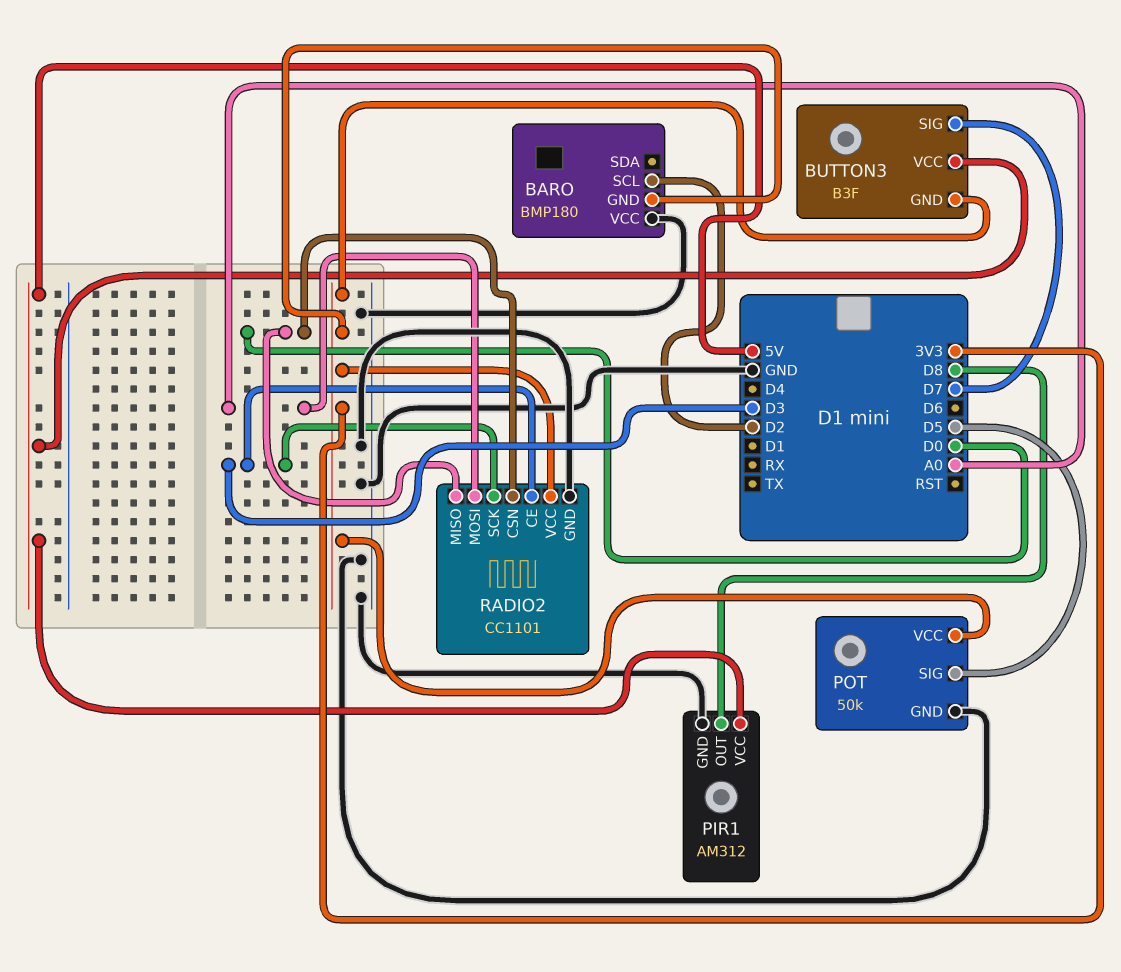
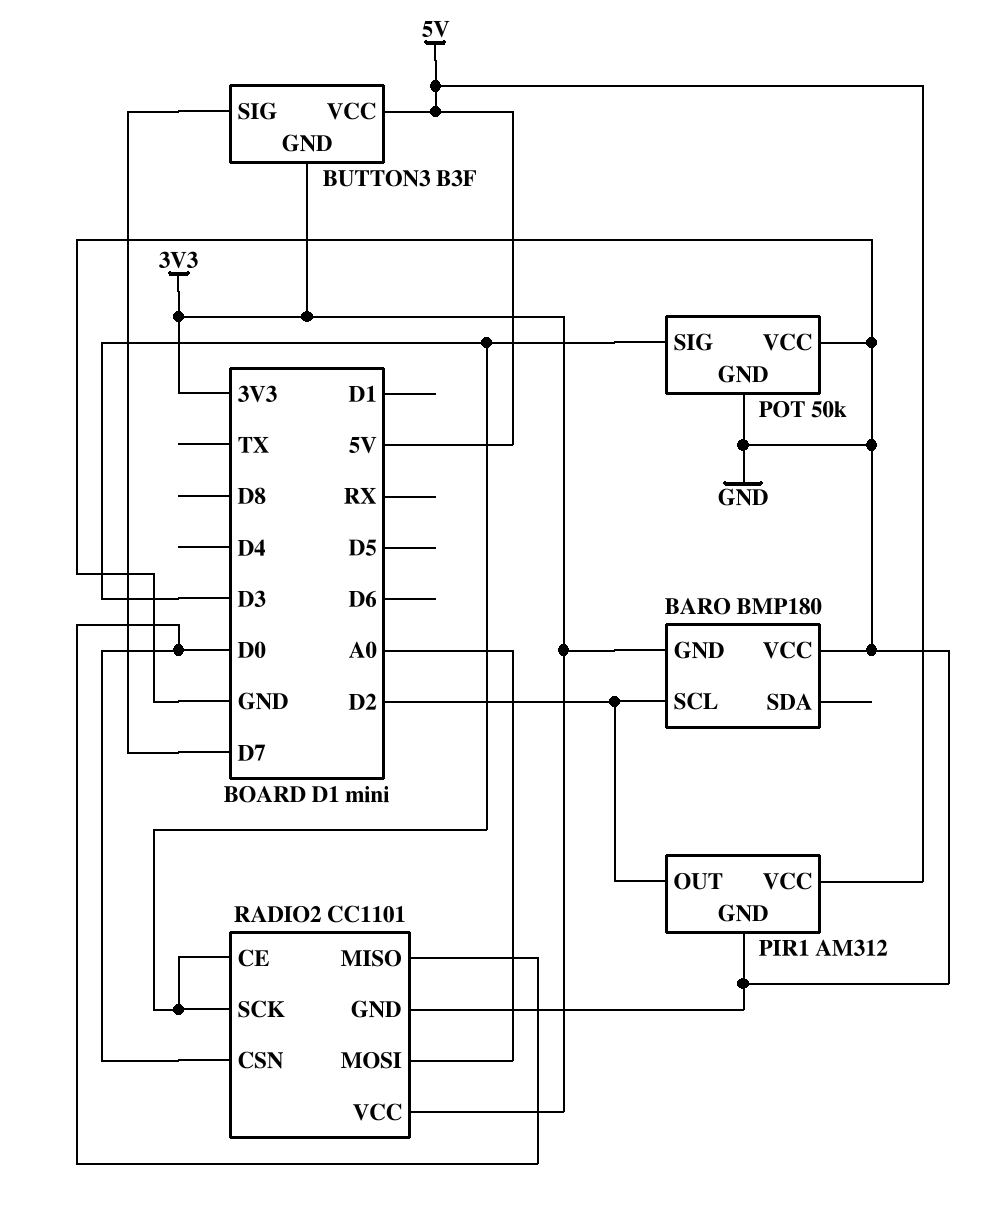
PIR1 pin OUT: D8 -> D2
POT pin SIG: D5 -> D3
POT pin VCC: 3V3 -> GND

